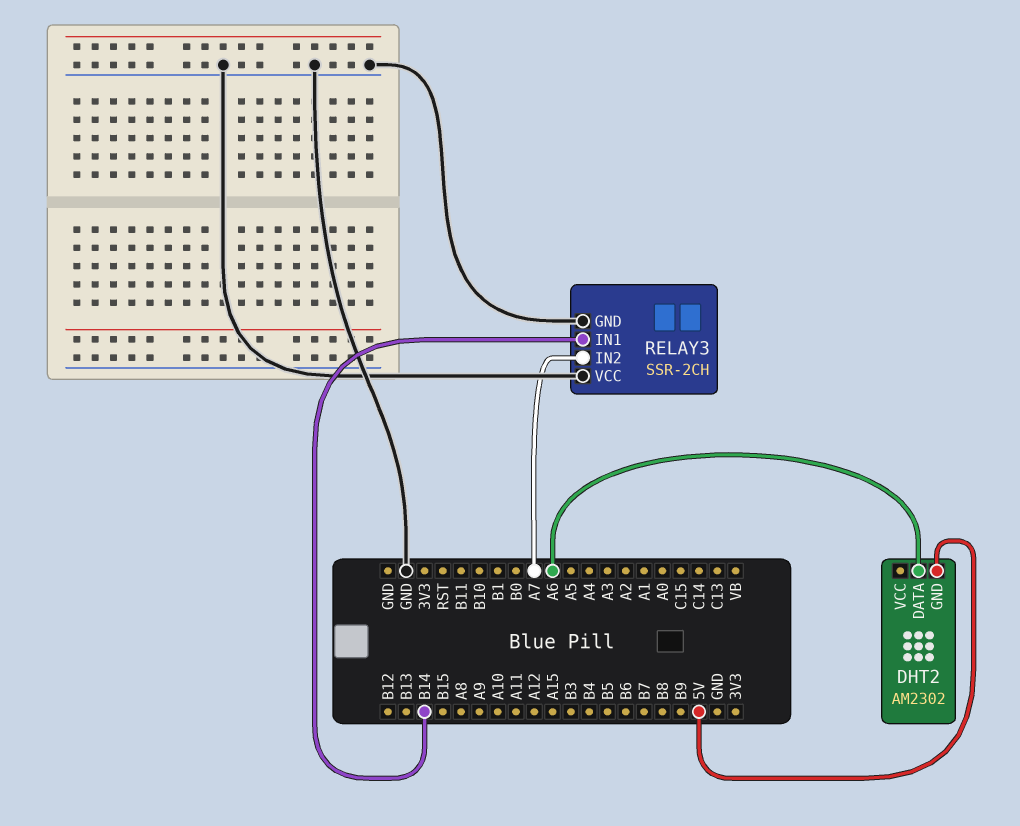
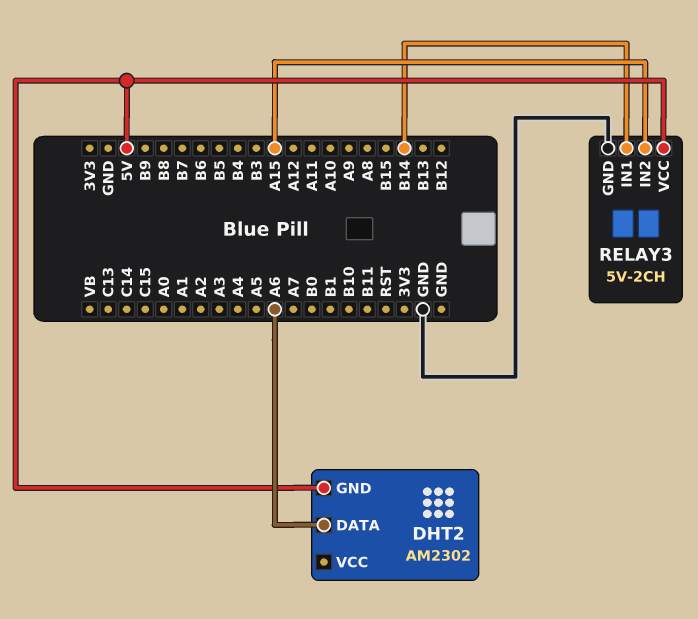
RELAY3: SSR-2CH -> 5V-2CH
RELAY3 pin IN2: A7 -> A15
RELAY3 pin VCC: GND -> 5V

